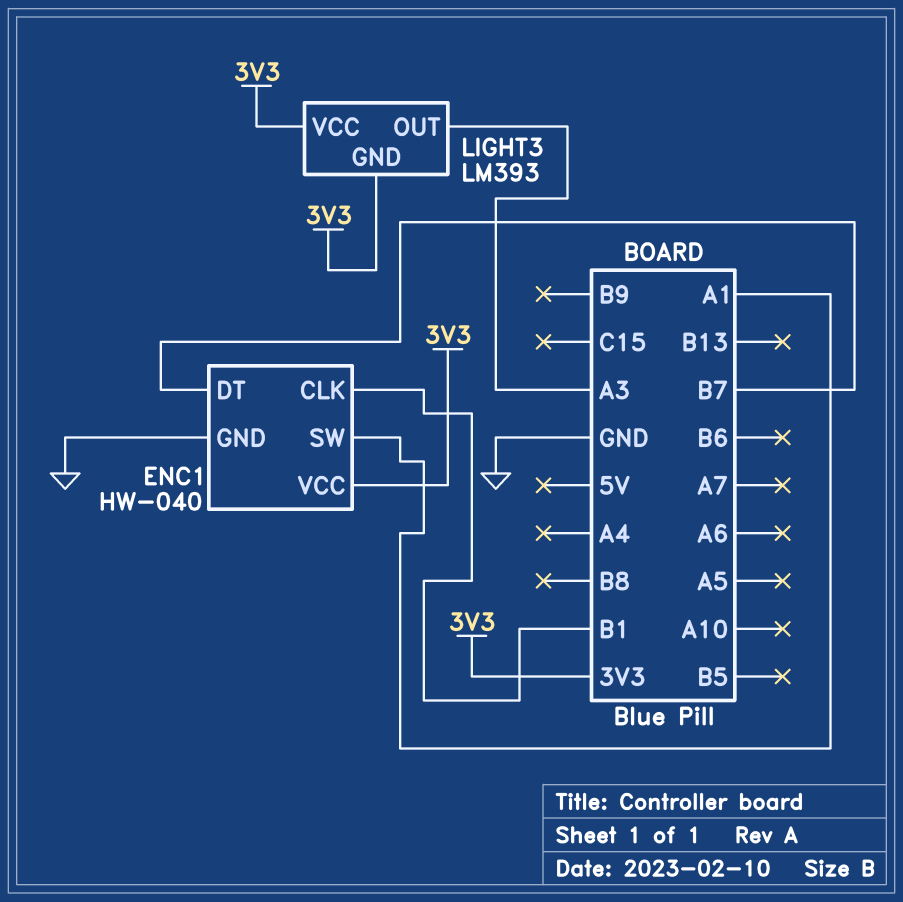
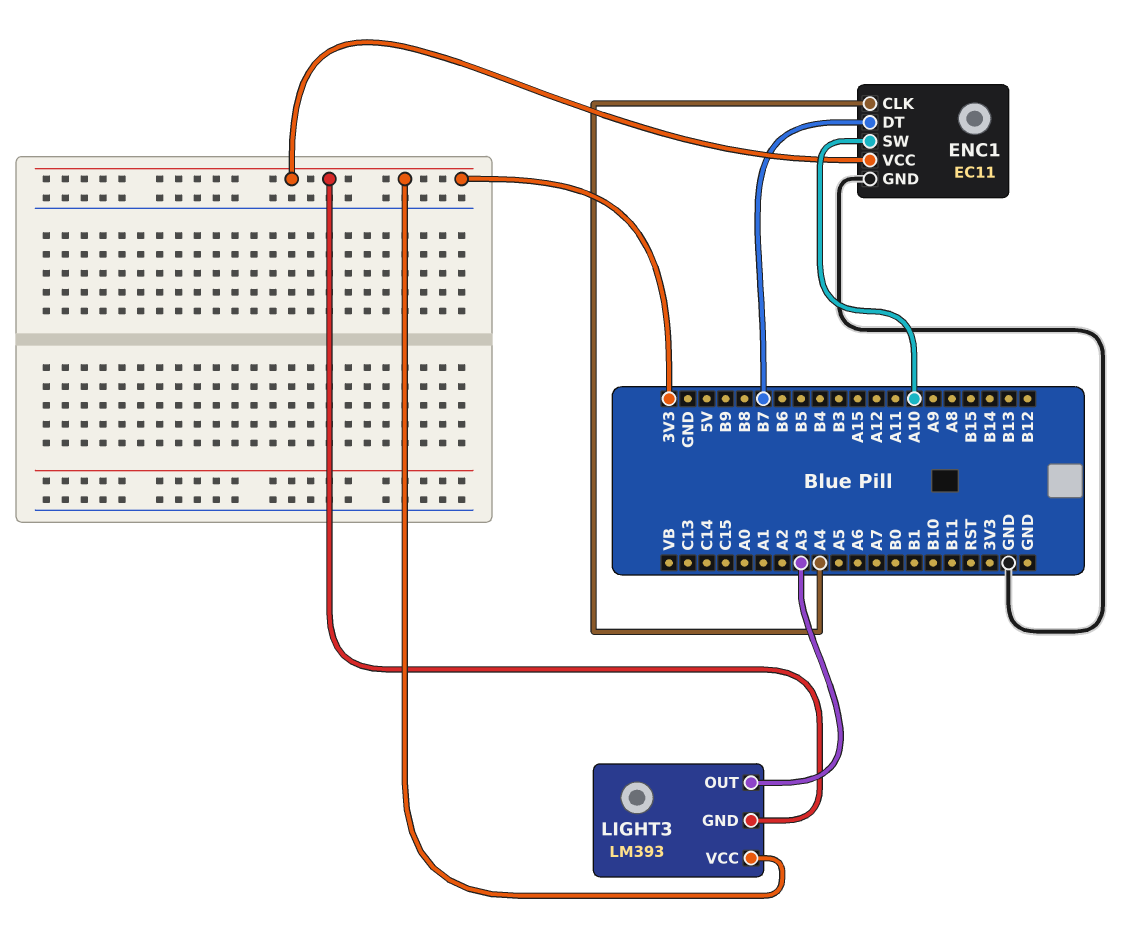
ENC1: HW-040 -> EC11
ENC1 pin CLK: B1 -> A4
ENC1 pin SW: A1 -> A10

